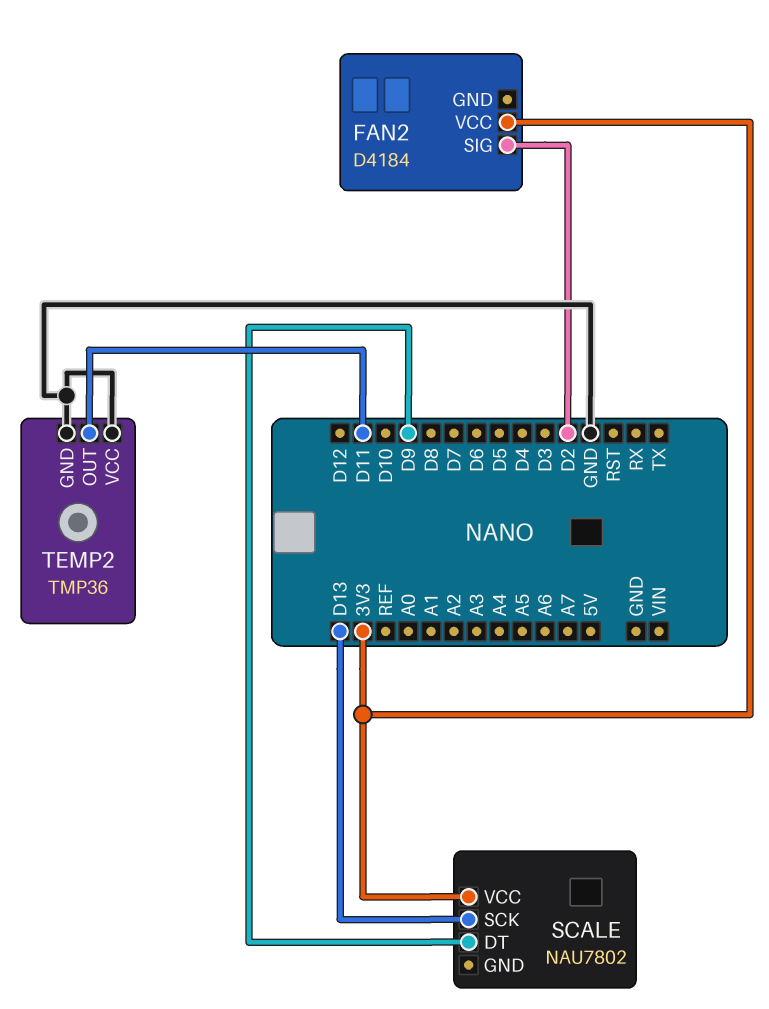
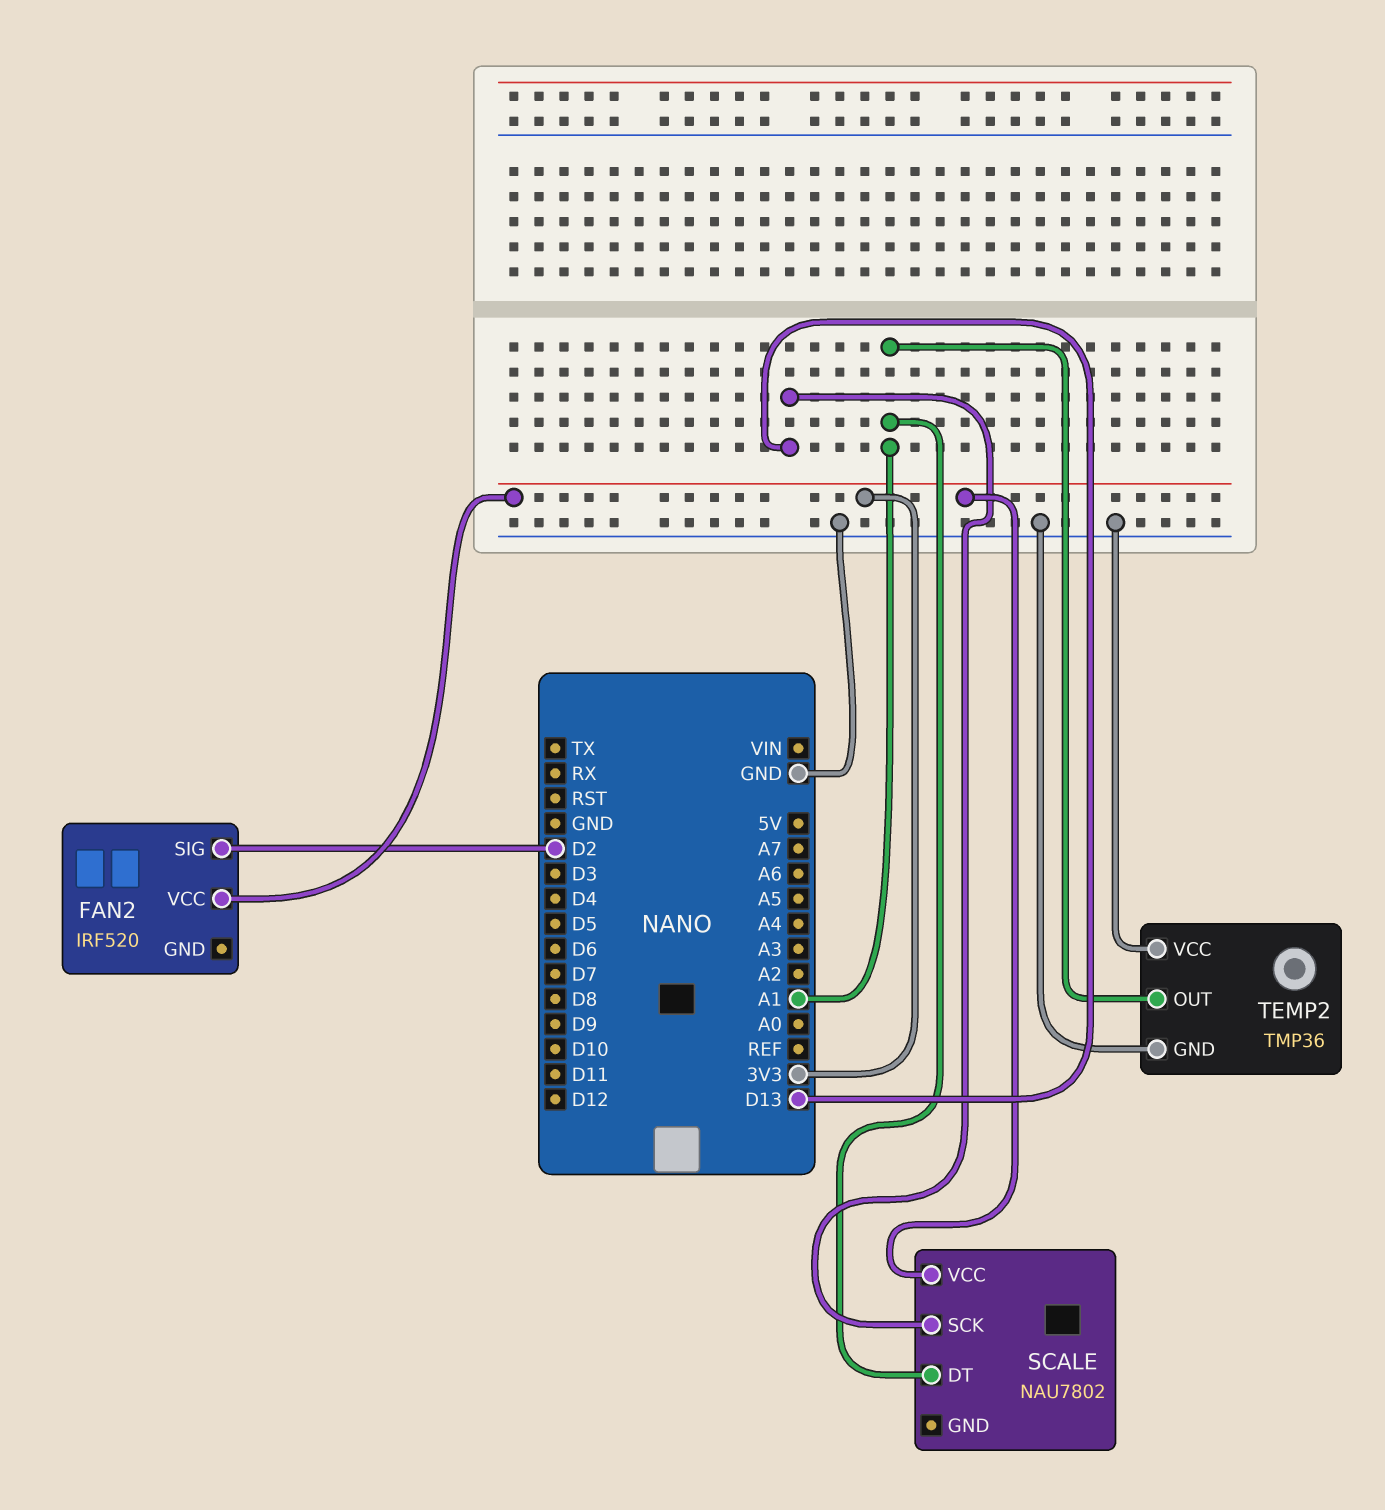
FAN2: D4184 -> IRF520
SCALE pin DT: D9 -> A1
TEMP2 pin OUT: D11 -> A1

